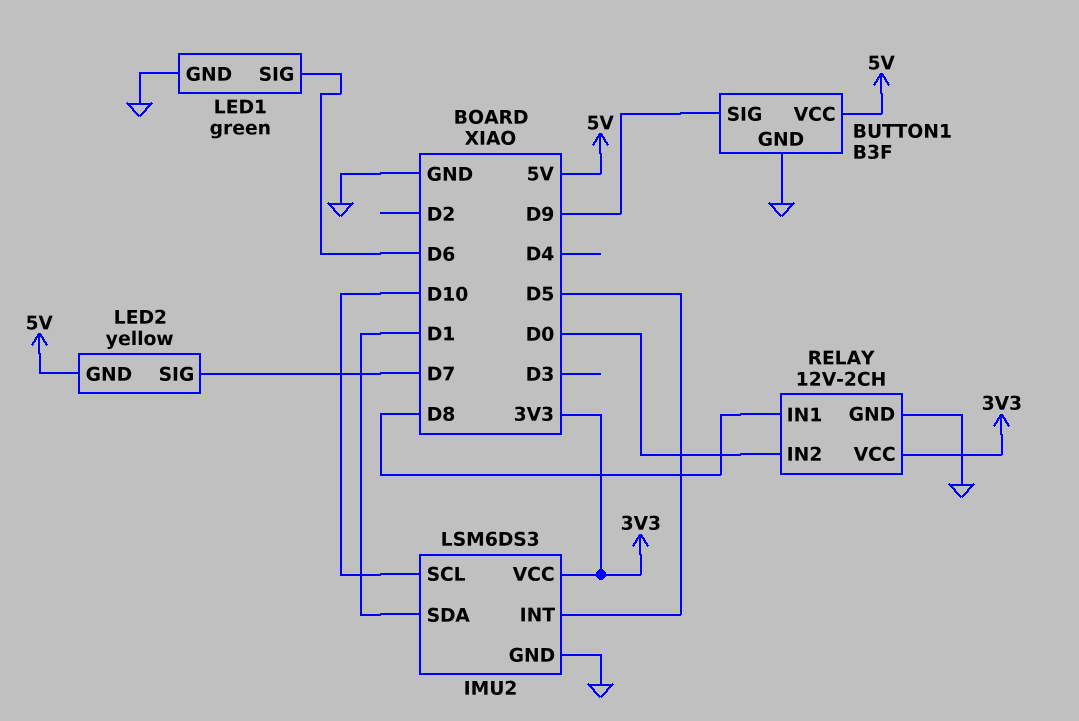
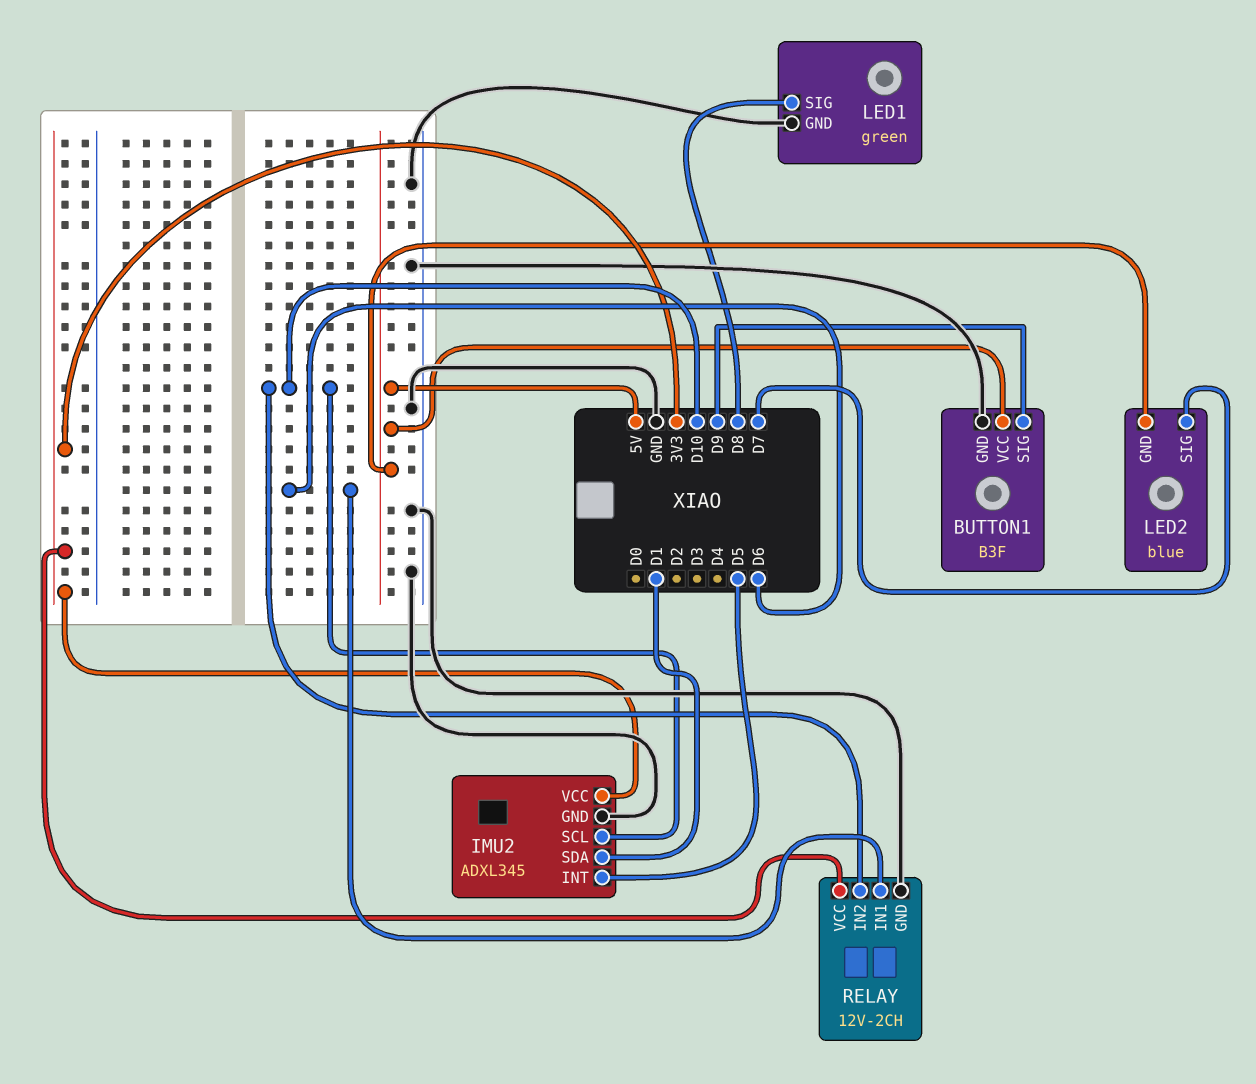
IMU2: LSM6DS3 -> ADXL345
LED1 pin SIG: D6 -> D8
LED2: yellow -> blue
RELAY pin IN1: D8 -> D6
RELAY pin IN2: D0 -> D10

